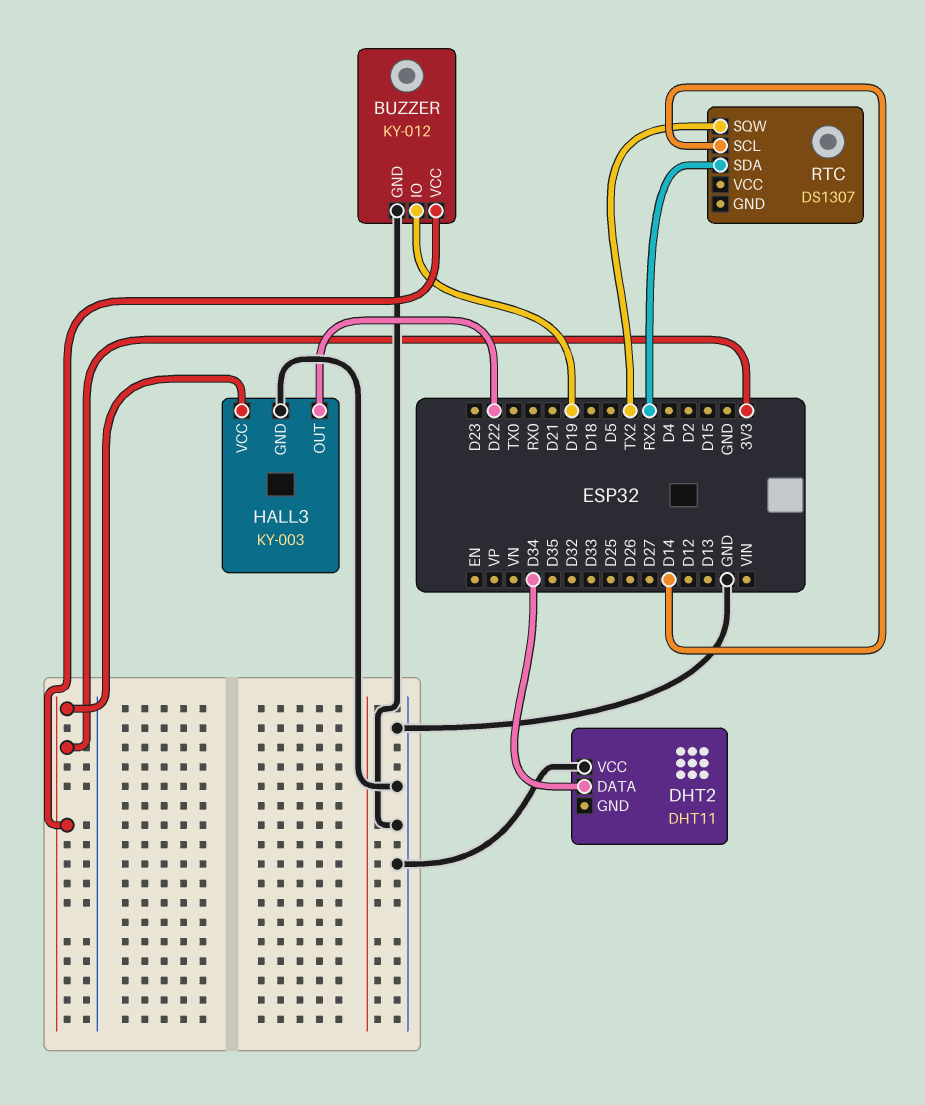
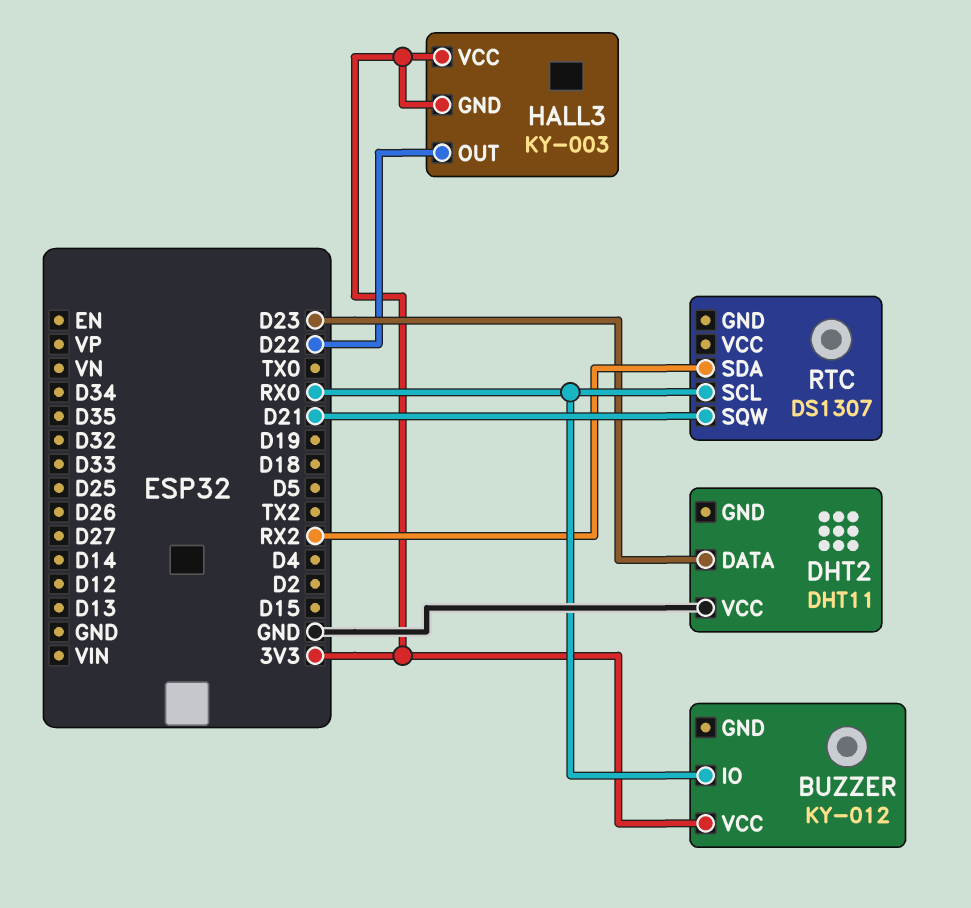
BUZZER pin GND: GND -> none
BUZZER pin IO: D19 -> RX0
DHT2 pin DATA: D34 -> D23
HALL3 pin GND: GND -> 3V3
RTC pin SCL: D14 -> RX0
RTC pin SQW: TX2 -> D21

